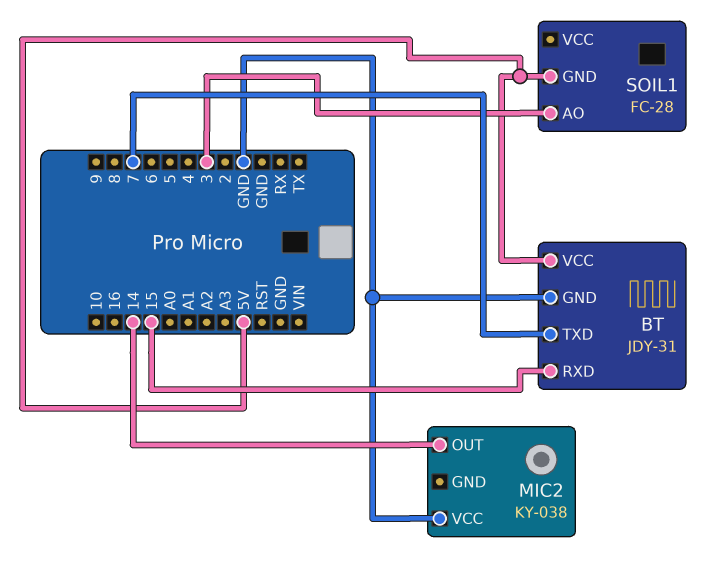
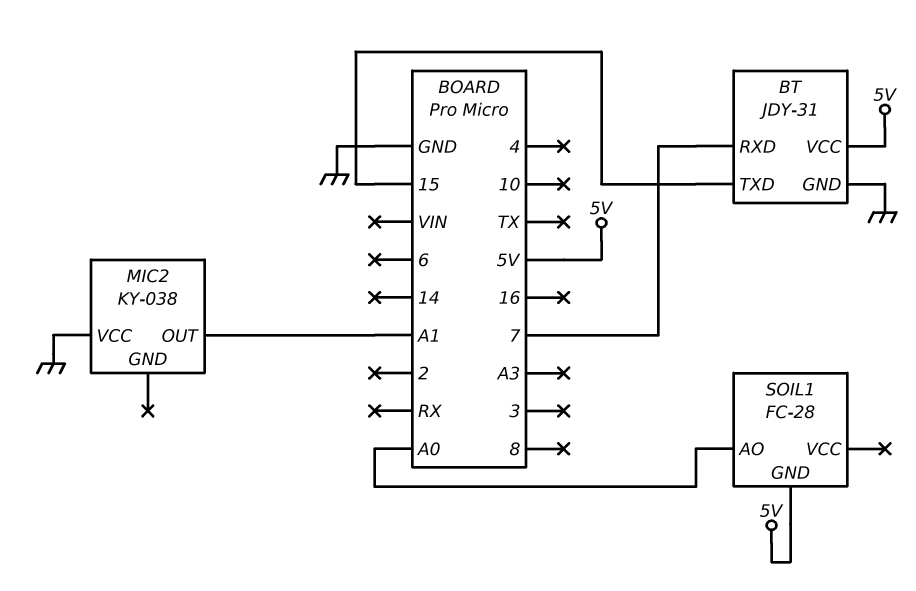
BT pin RXD: 15 -> 7
BT pin TXD: 7 -> 15
MIC2 pin OUT: 14 -> A1
SOIL1 pin AO: 3 -> A0

